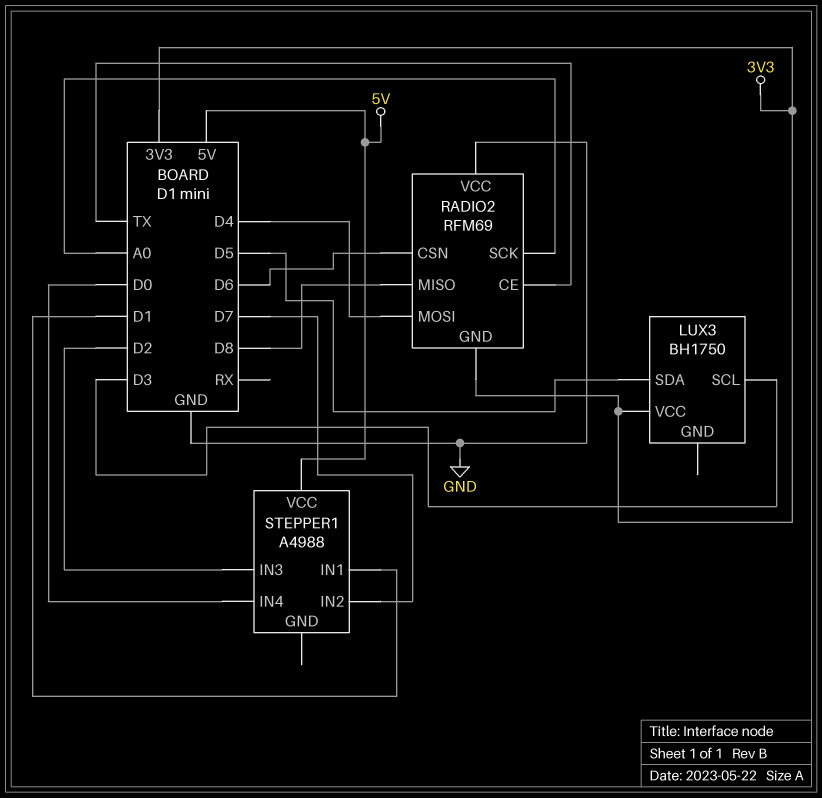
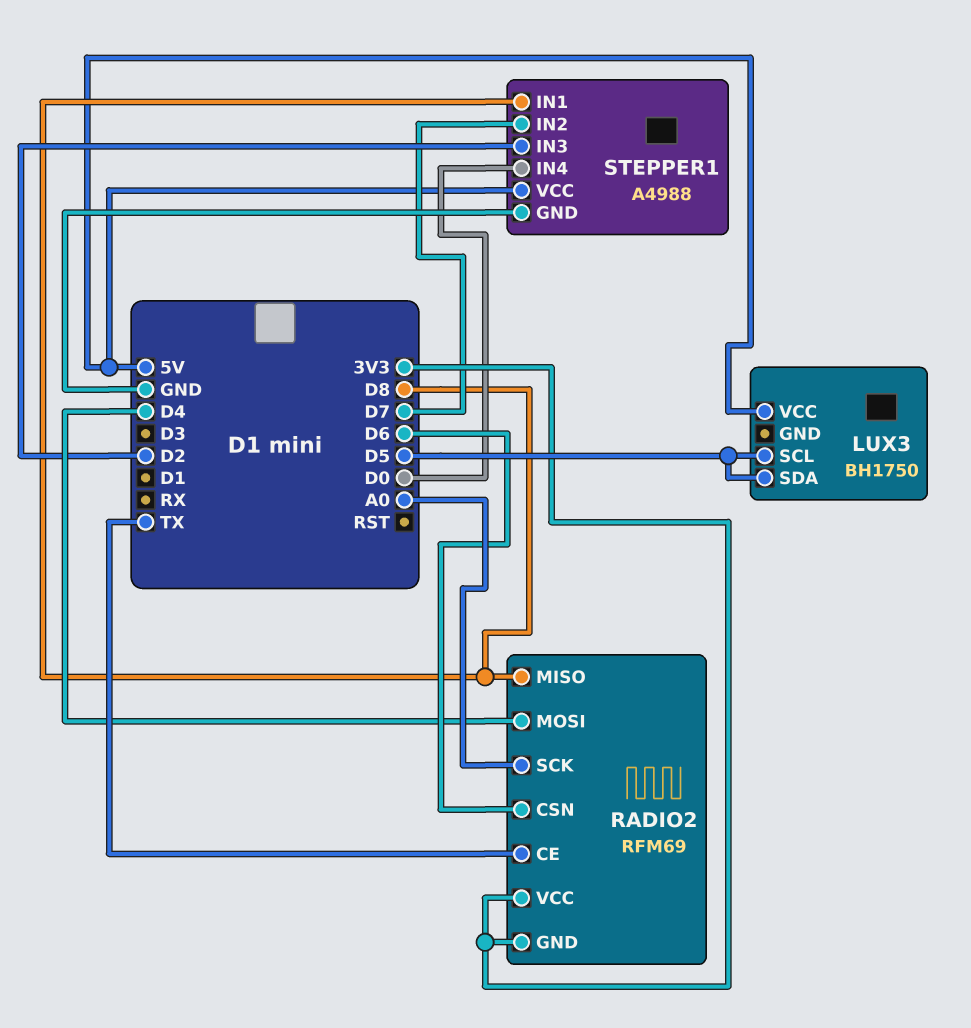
LUX3 pin SCL: D3 -> D5
LUX3 pin VCC: 3V3 -> 5V
RADIO2 pin VCC: GND -> 3V3
STEPPER1 pin GND: none -> GND
STEPPER1 pin IN1: D1 -> D8

